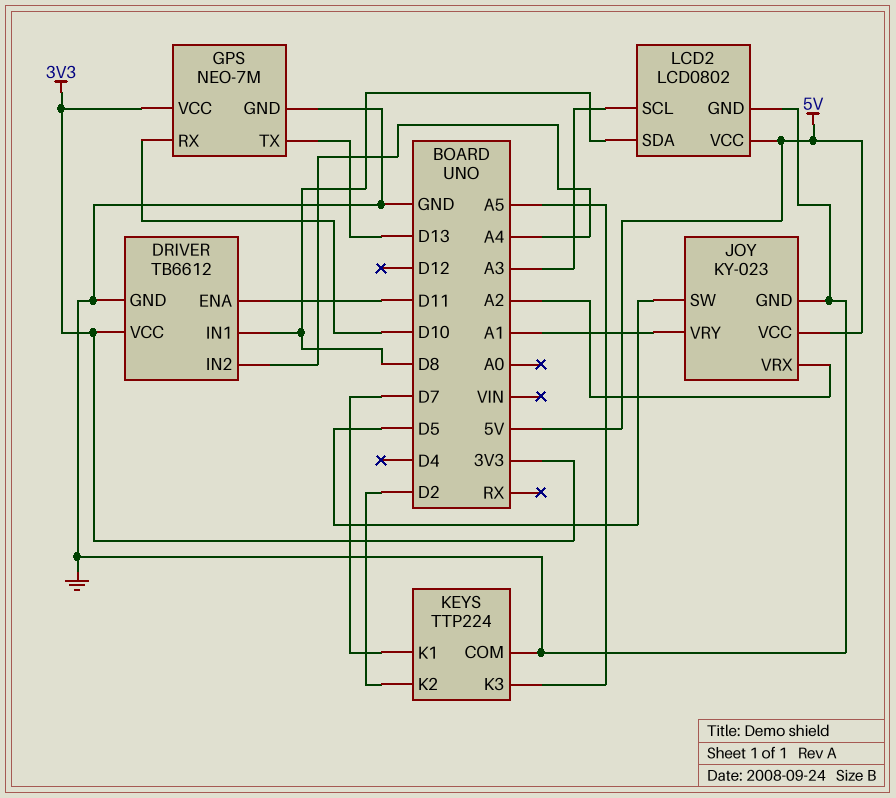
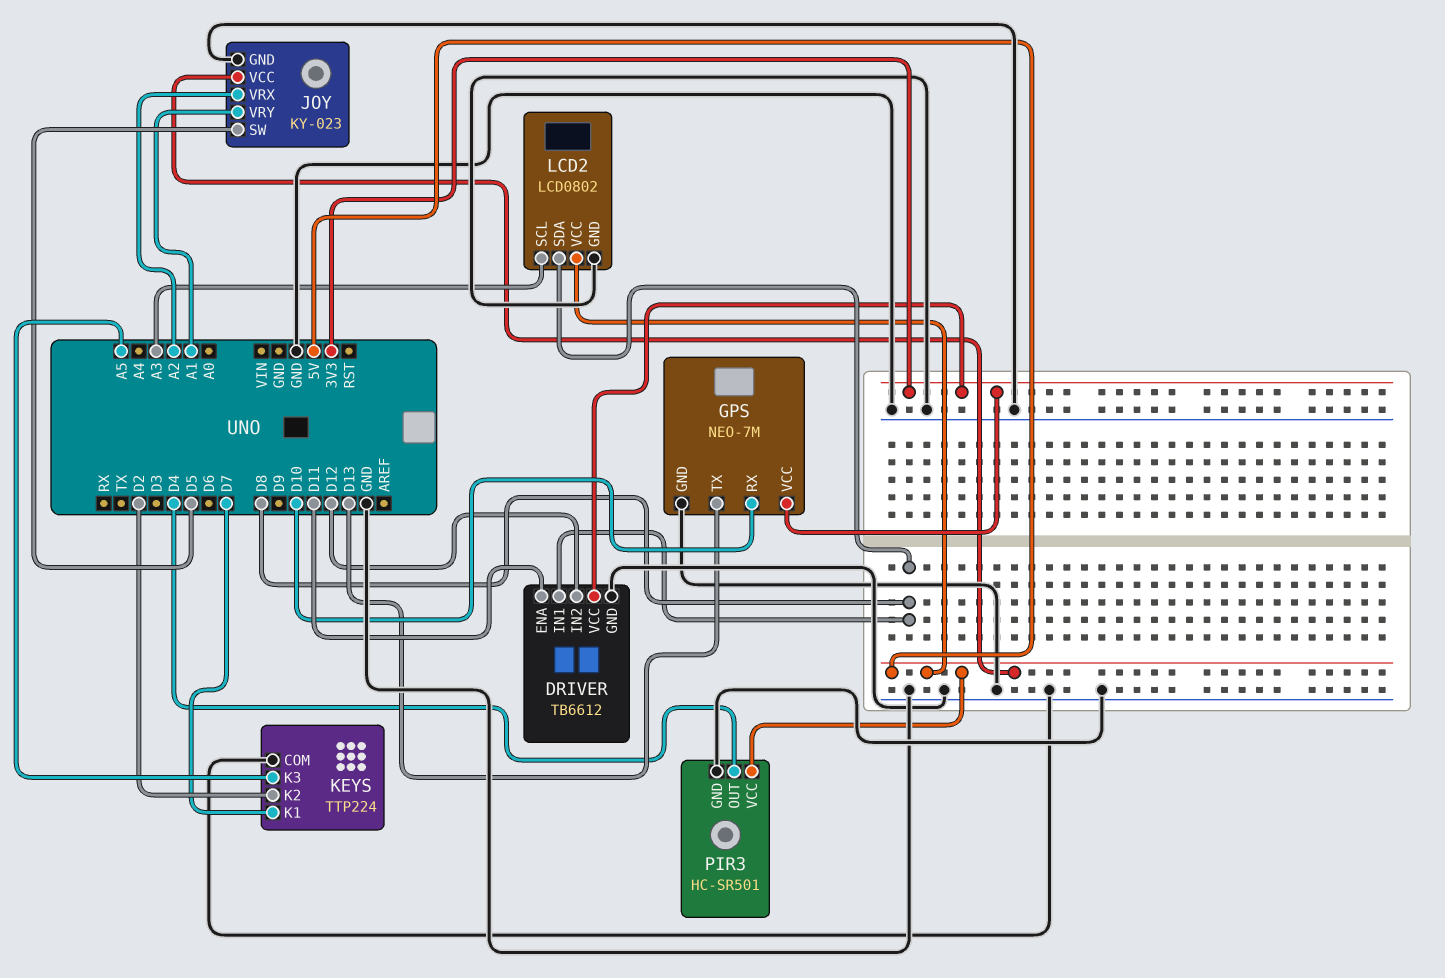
DRIVER pin IN2: A4 -> D12
PIR3: none -> HC-SR501
PIR3 pin GND: none -> GND
PIR3 pin OUT: none -> D4
PIR3 pin VCC: none -> 5V

